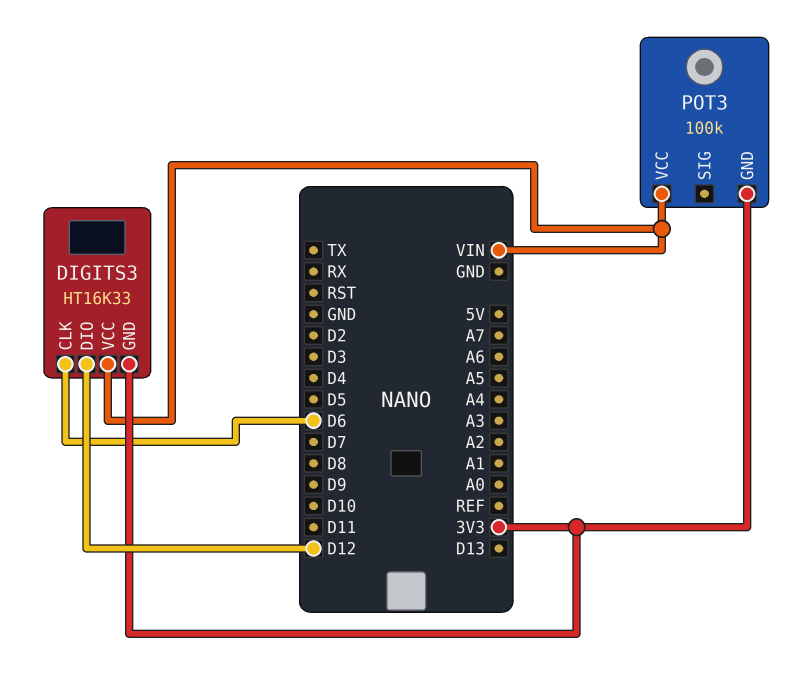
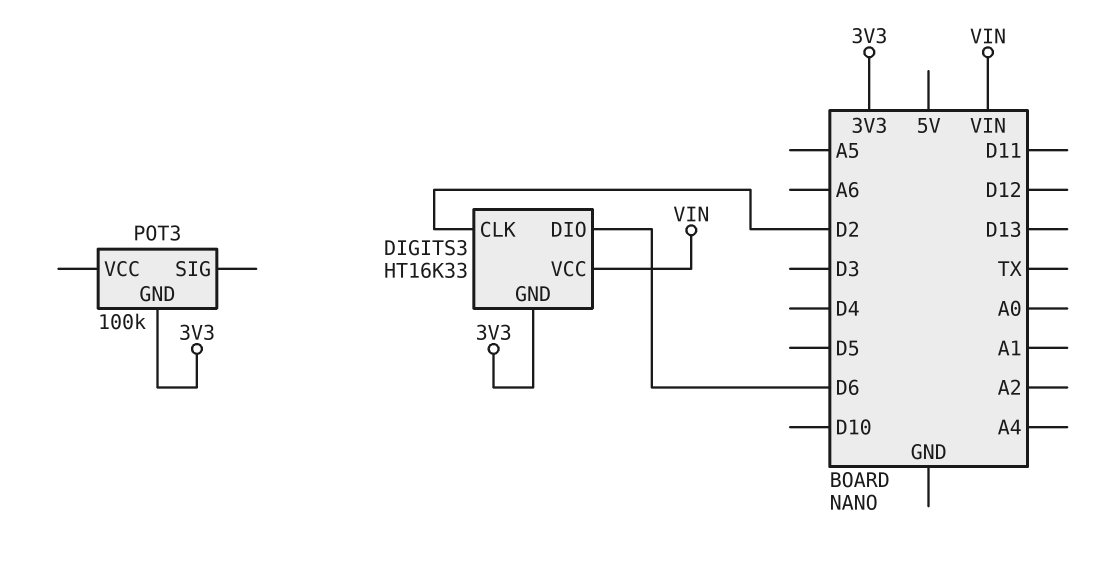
DIGITS3 pin CLK: D6 -> D2
DIGITS3 pin DIO: D12 -> D6
POT3 pin VCC: VIN -> none

